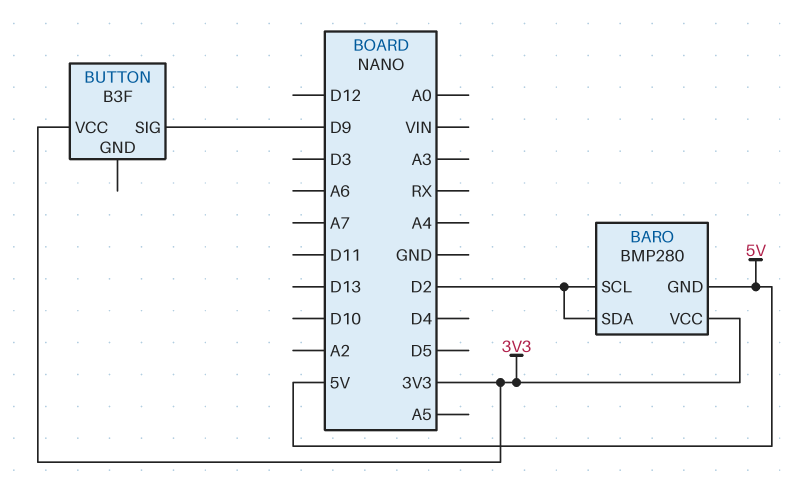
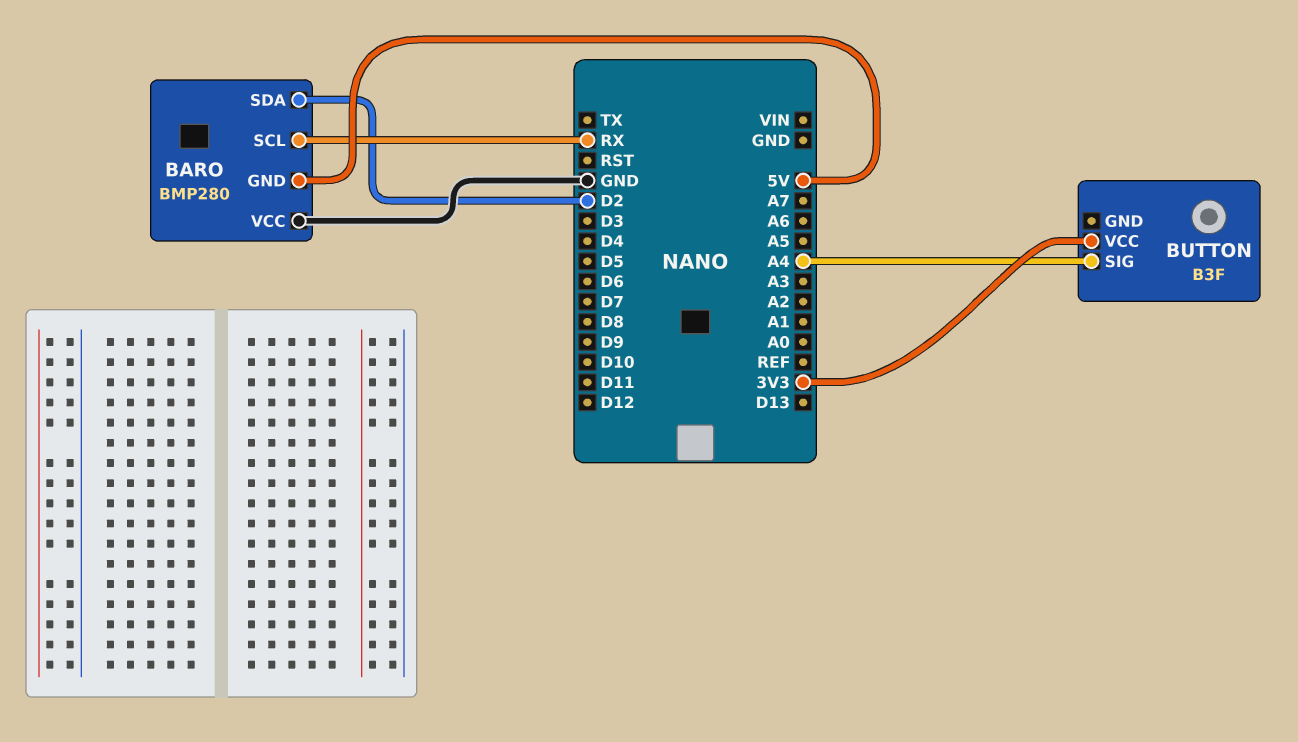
BARO pin SCL: D2 -> RX
BARO pin VCC: 3V3 -> GND
BUTTON pin SIG: D9 -> A4

